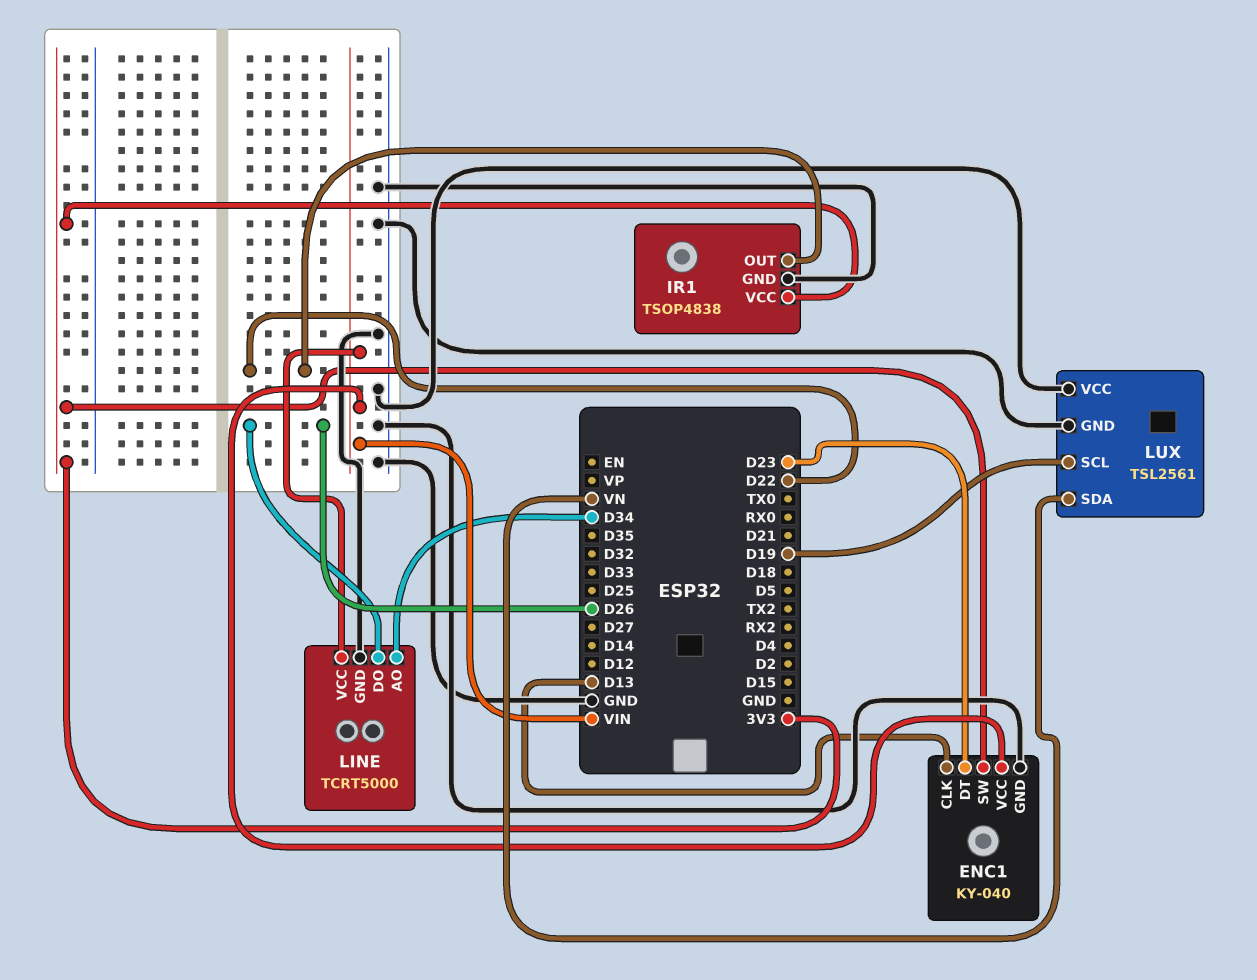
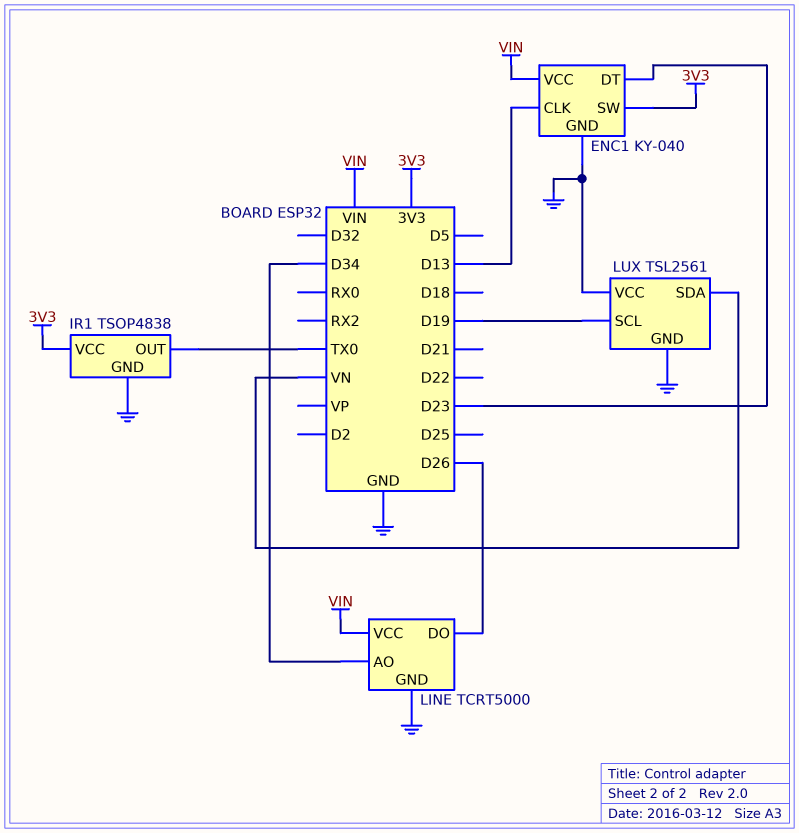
IR1 pin OUT: D22 -> TX0

